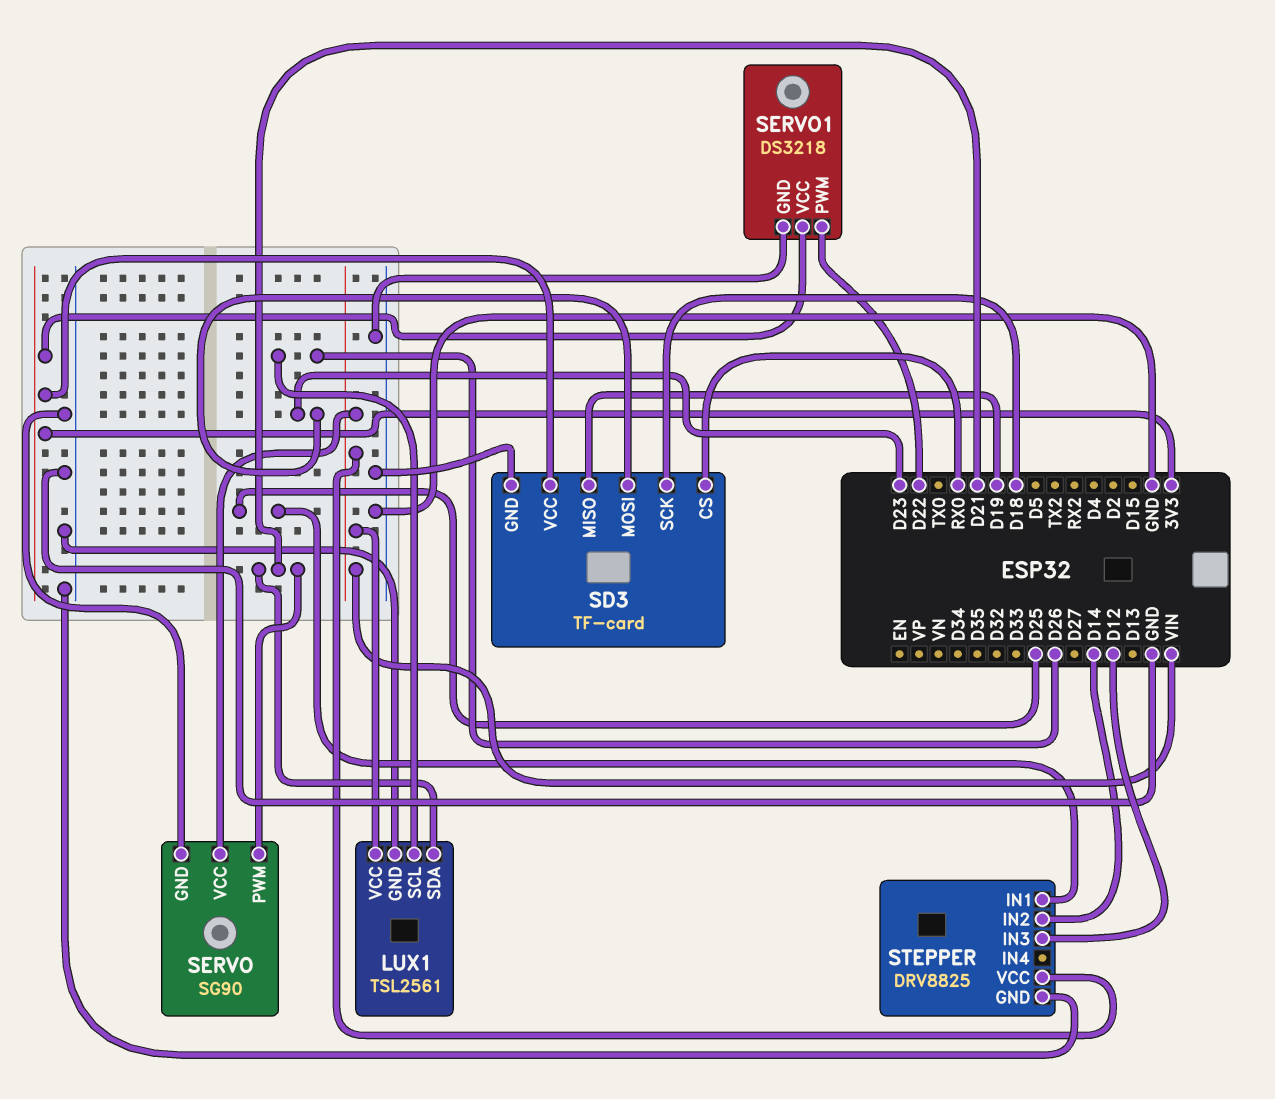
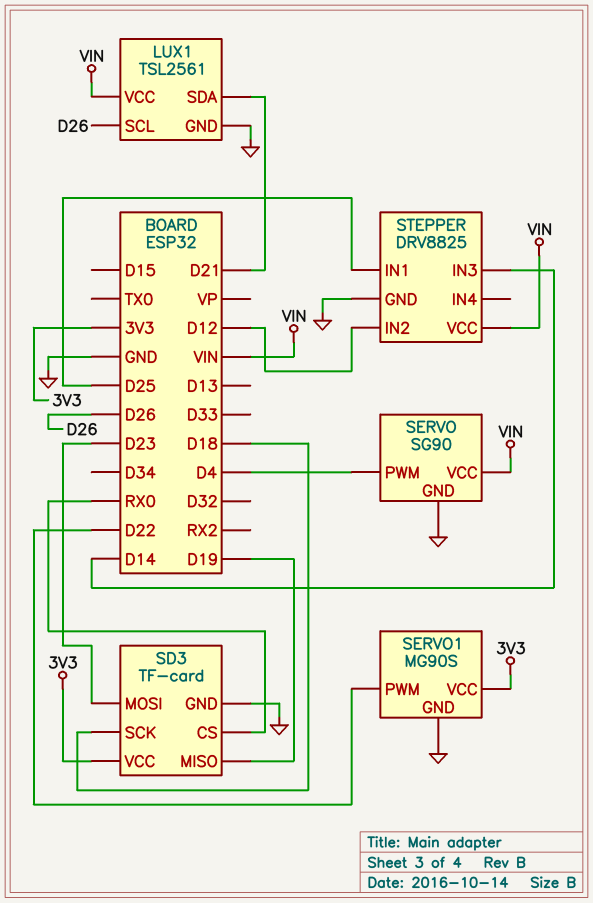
SERVO pin PWM: D21 -> D4
SERVO1: DS3218 -> MG90S
STEPPER pin IN2: D14 -> D12
STEPPER pin IN3: D12 -> D14

